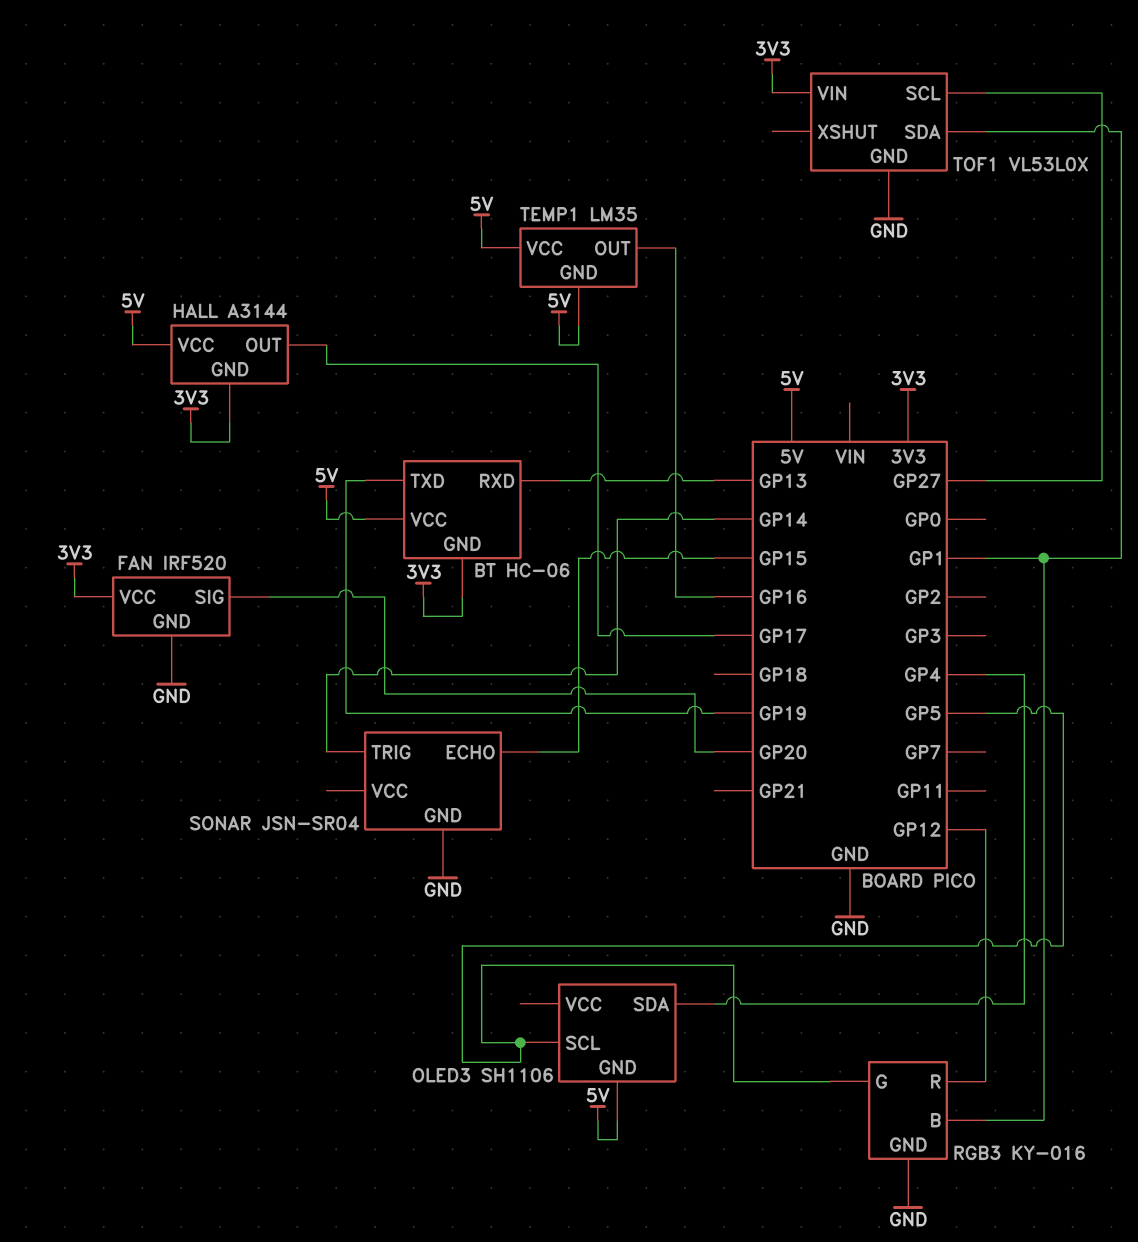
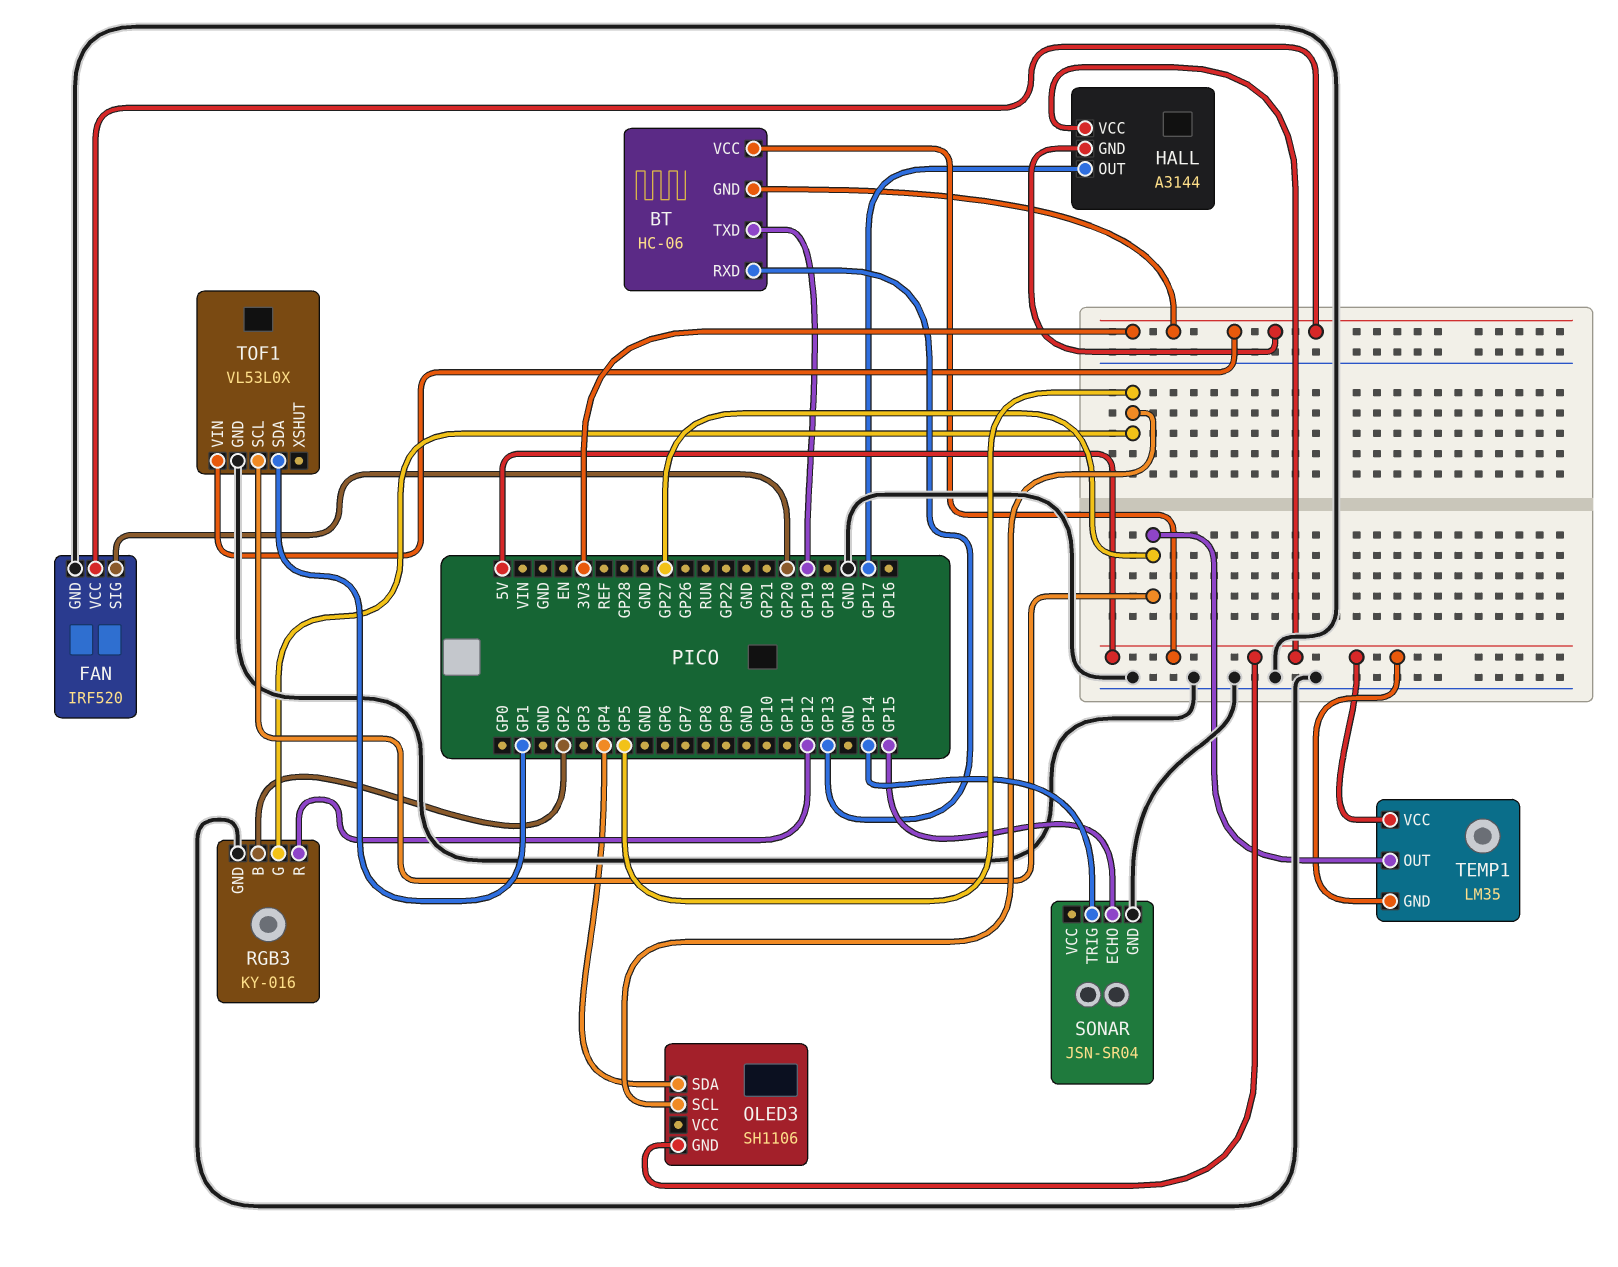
RGB3 pin B: GP1 -> GP2
TEMP1 pin OUT: GP16 -> GP27

